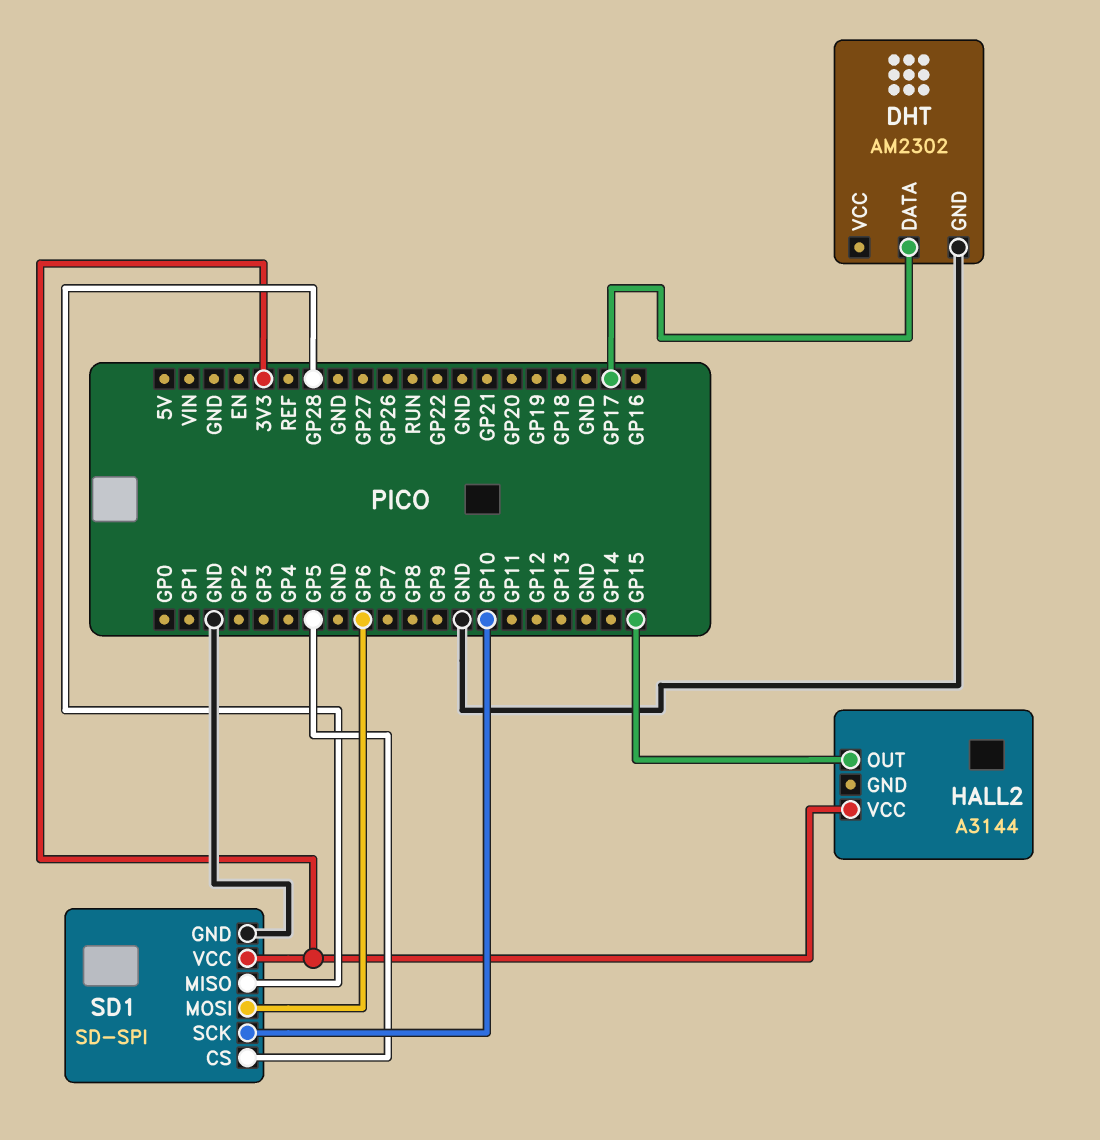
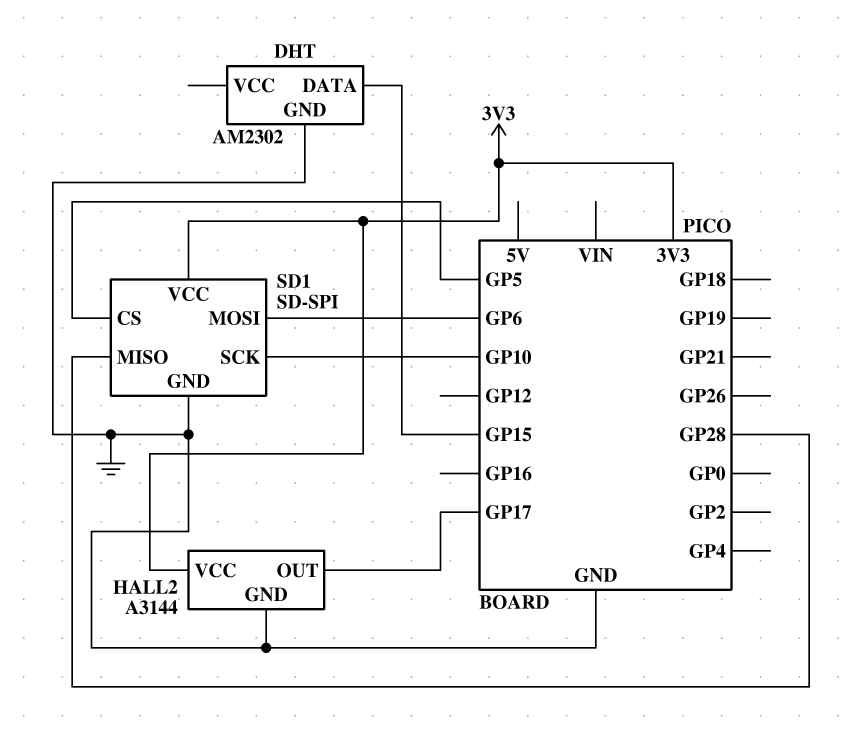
DHT pin DATA: GP17 -> GP15
HALL2 pin GND: none -> GND
HALL2 pin OUT: GP15 -> GP17

